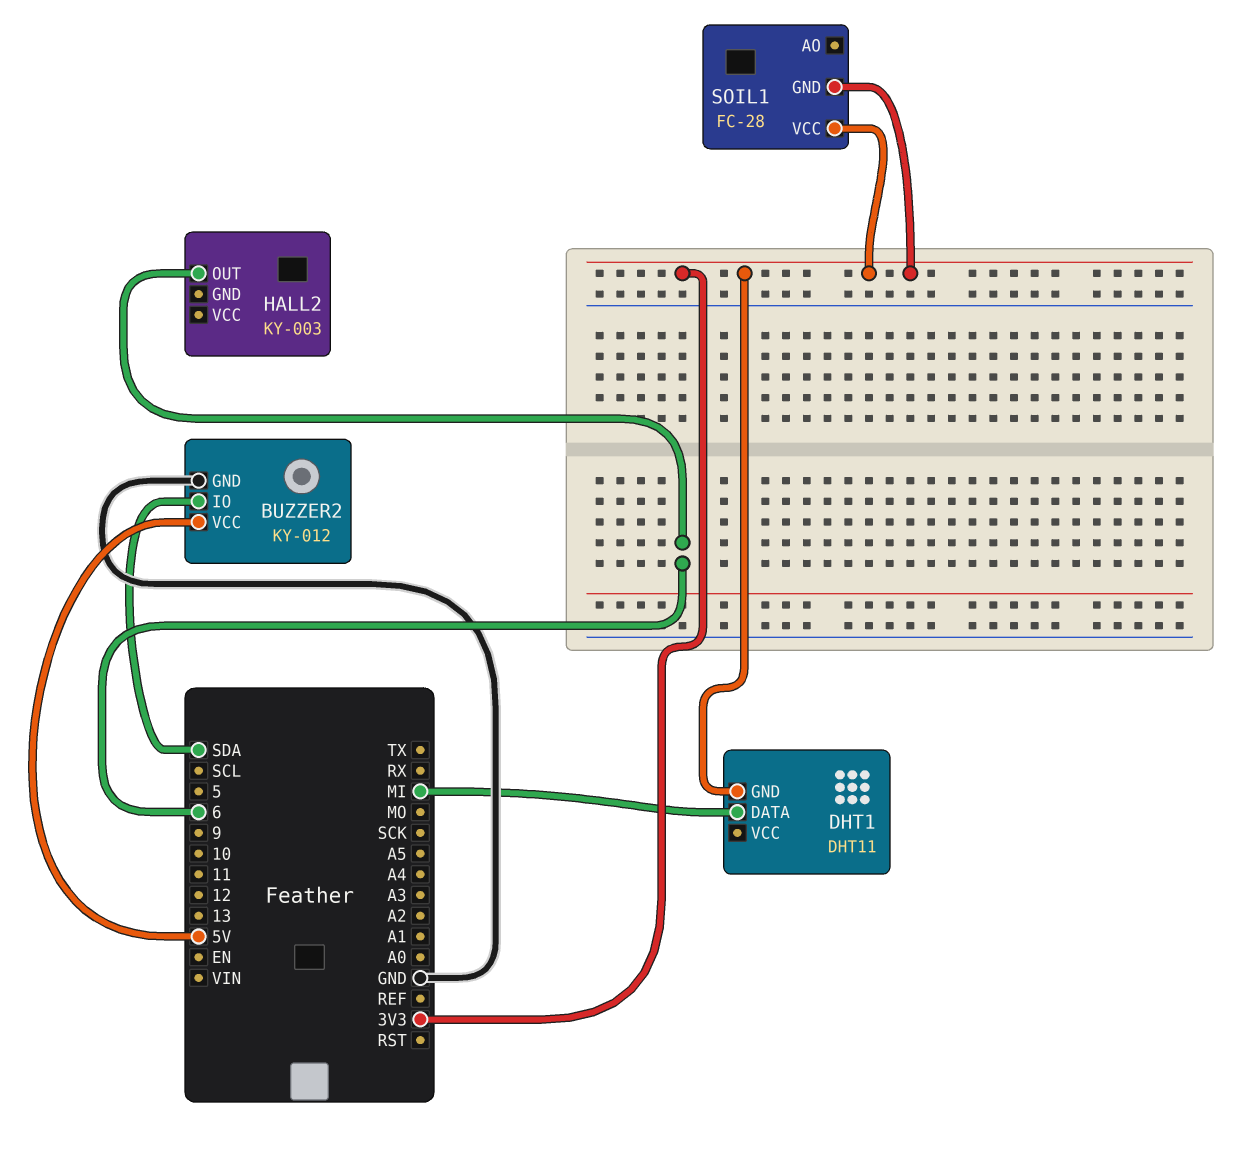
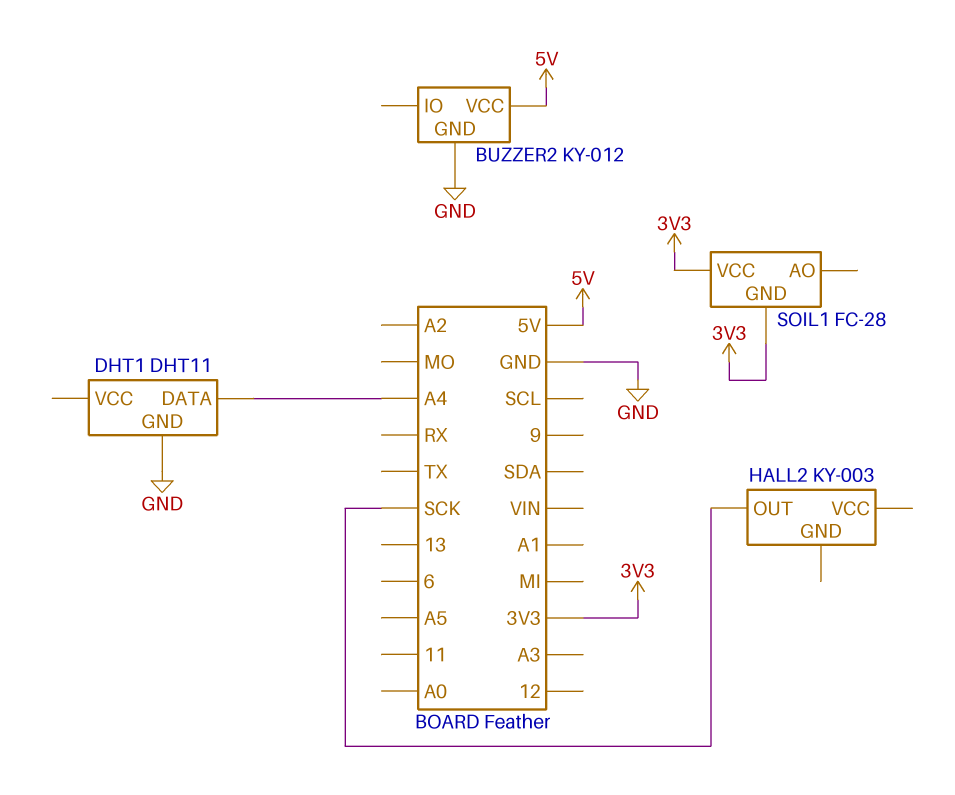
BUZZER2 pin IO: SDA -> none
DHT1 pin DATA: MI -> A4
DHT1 pin GND: 3V3 -> GND
HALL2 pin OUT: 6 -> SCK

